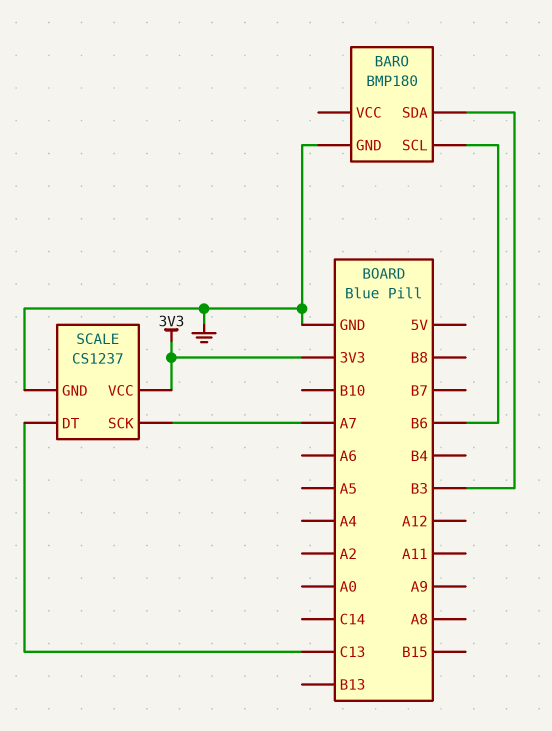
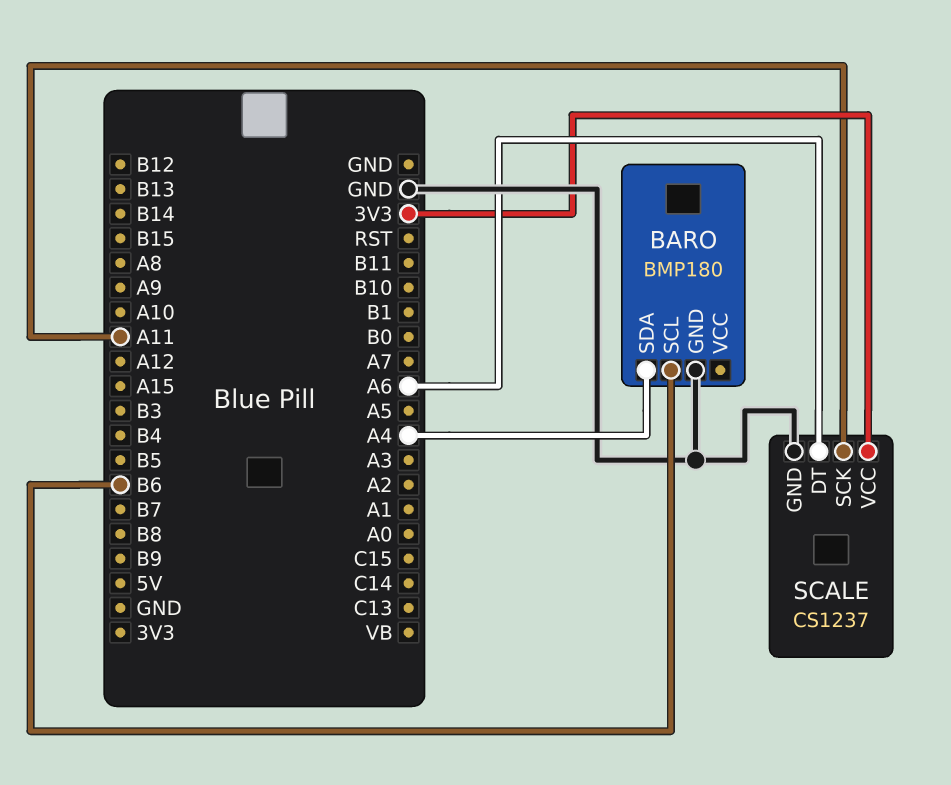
BARO pin SDA: B3 -> A4
SCALE pin DT: C13 -> A6
SCALE pin SCK: A7 -> A11

